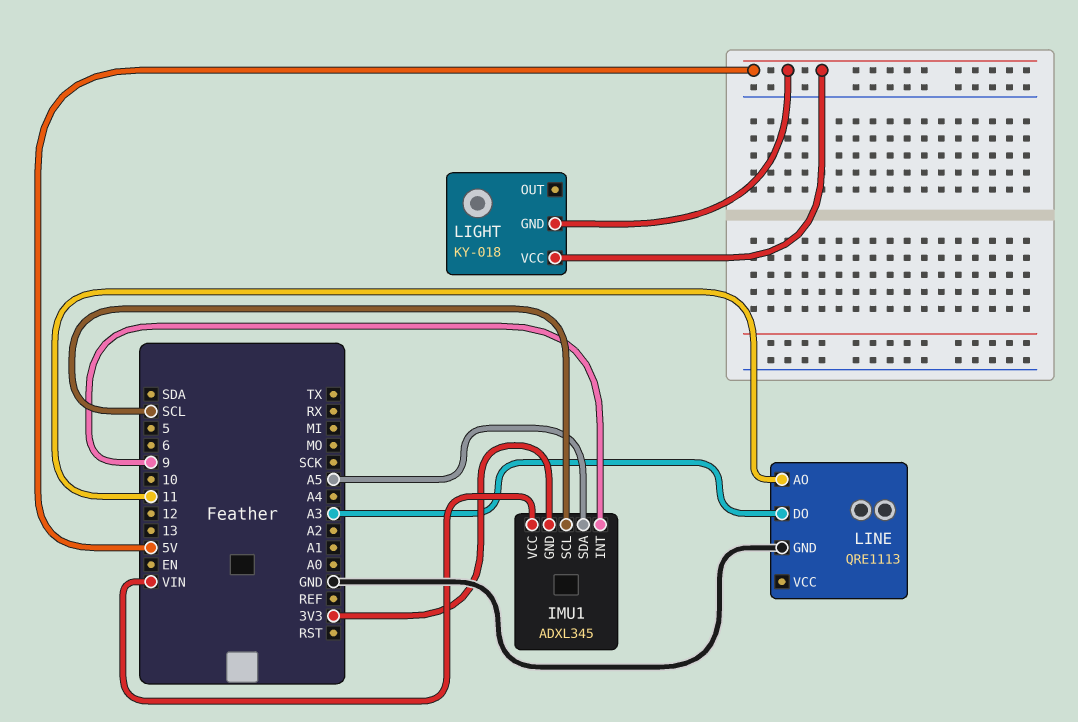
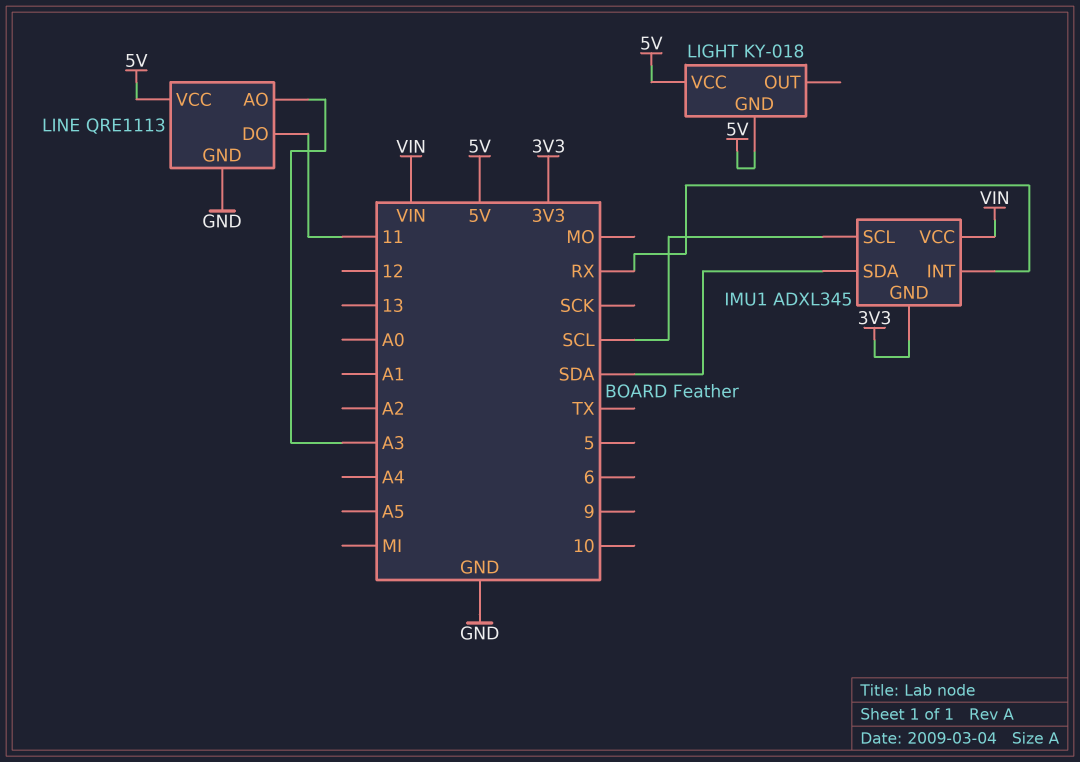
IMU1 pin INT: 9 -> RX
IMU1 pin SDA: A5 -> SDA
LINE pin AO: 11 -> A3
LINE pin DO: A3 -> 11
LINE pin VCC: none -> 5V

